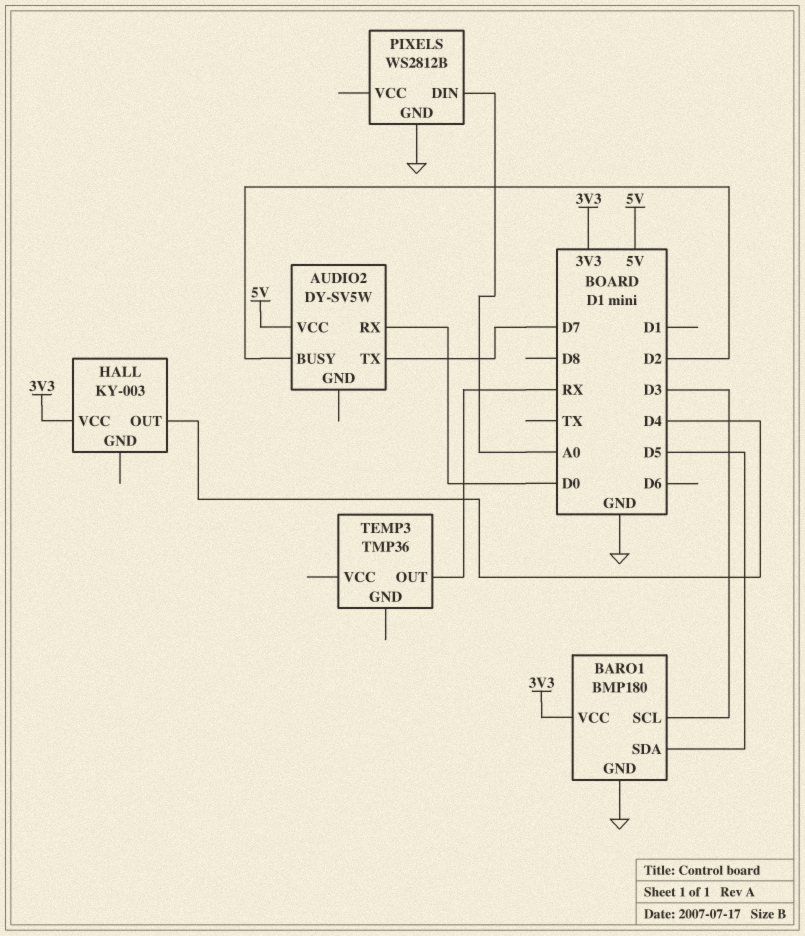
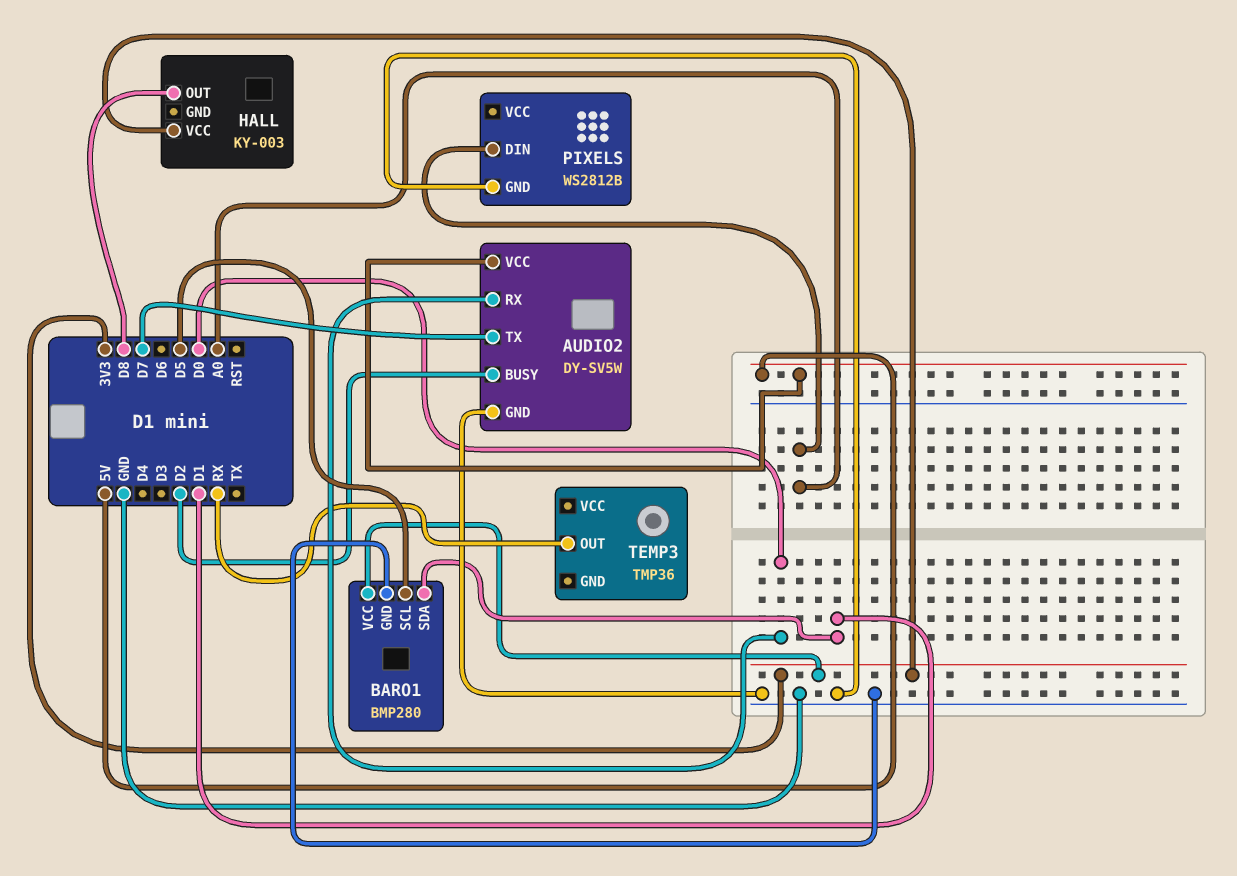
AUDIO2 pin GND: none -> GND
BARO1: BMP180 -> BMP280
BARO1 pin SCL: D3 -> D5
BARO1 pin SDA: D5 -> D1
HALL pin OUT: D4 -> D8

